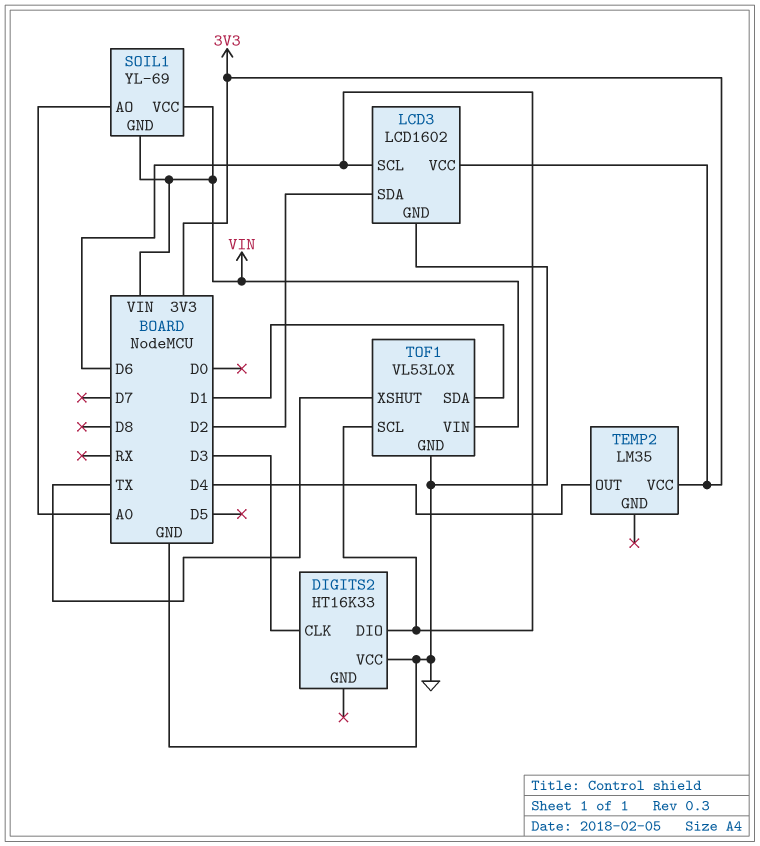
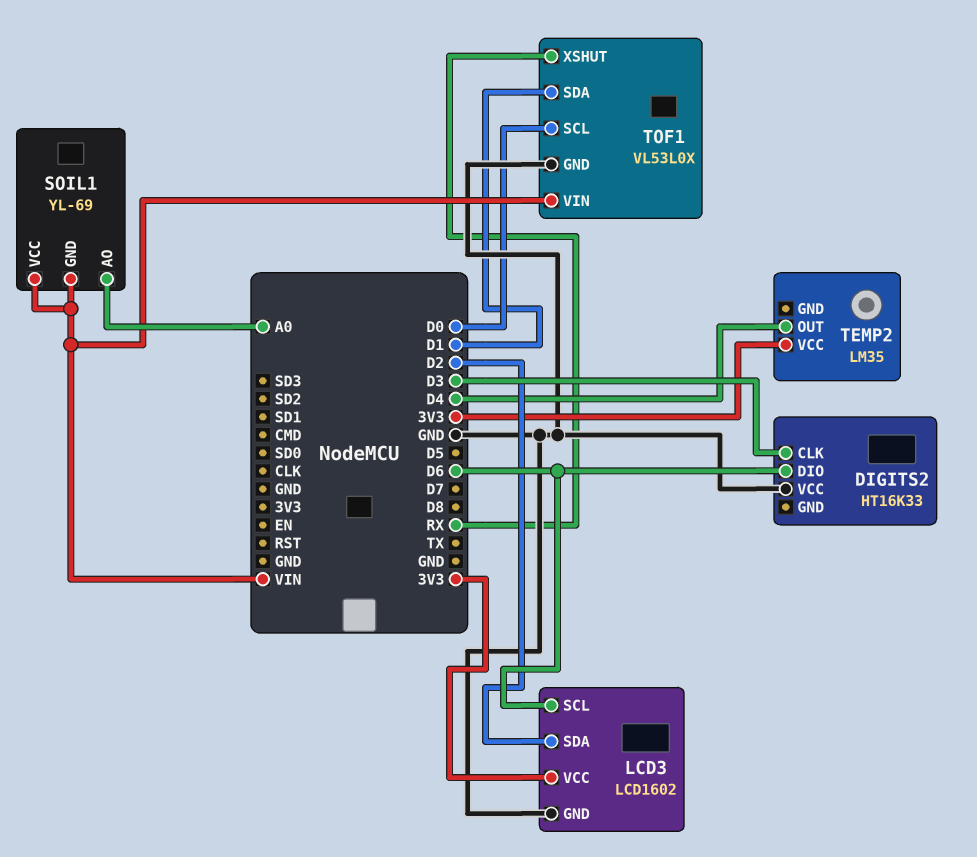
TOF1 pin SCL: D6 -> D0
TOF1 pin XSHUT: TX -> RX

